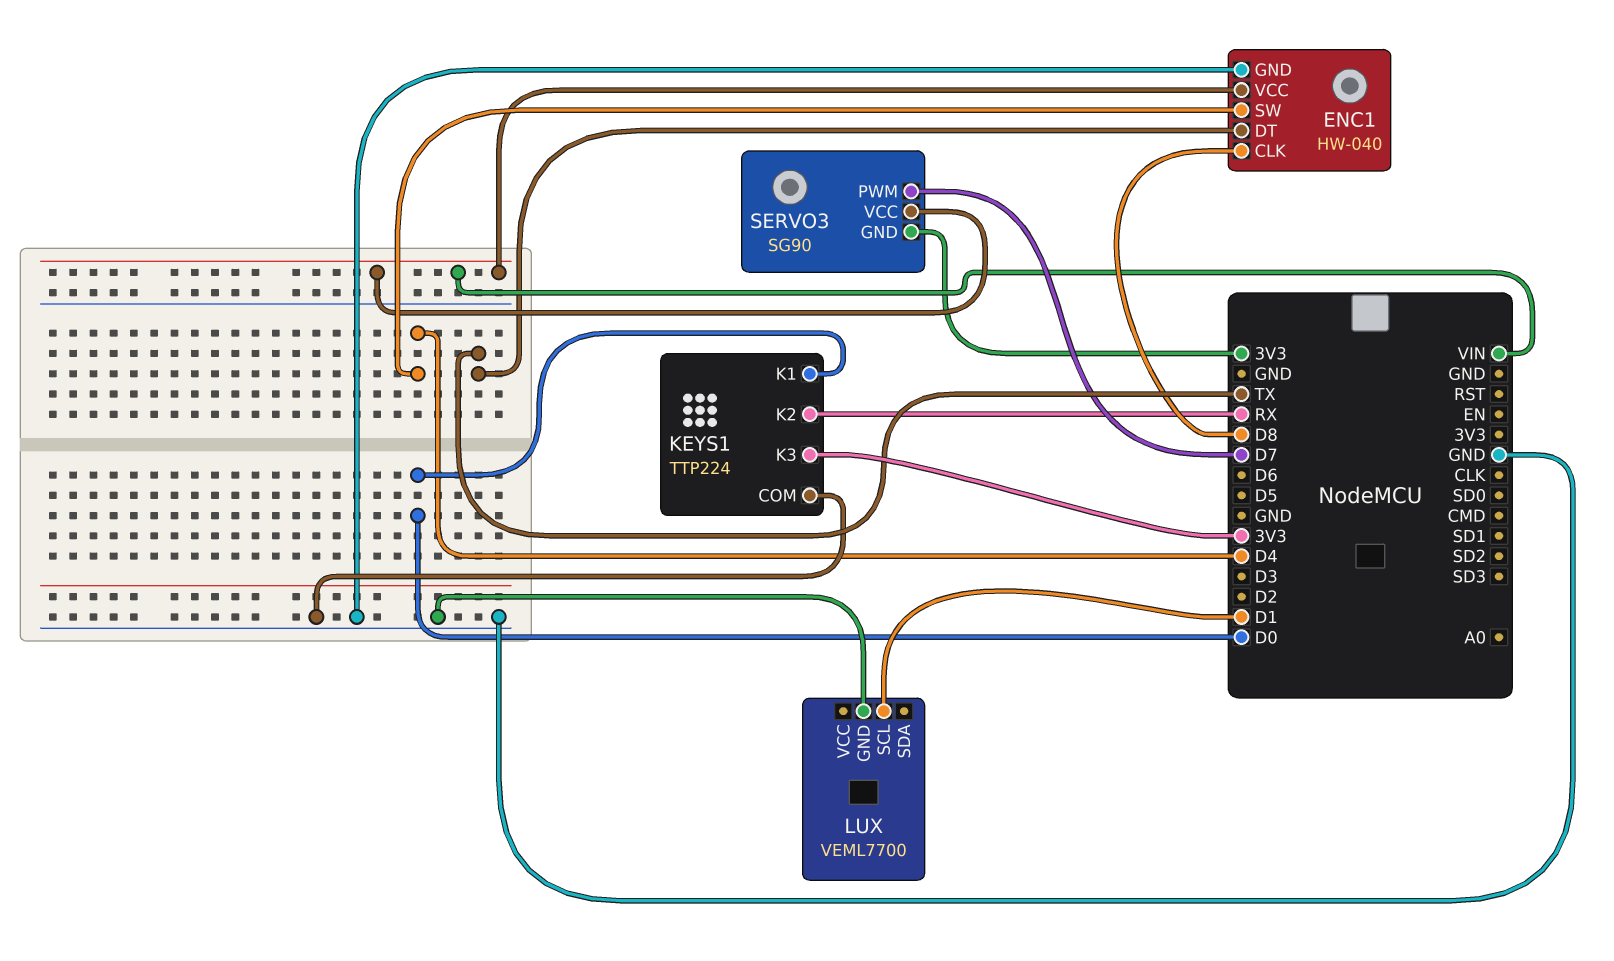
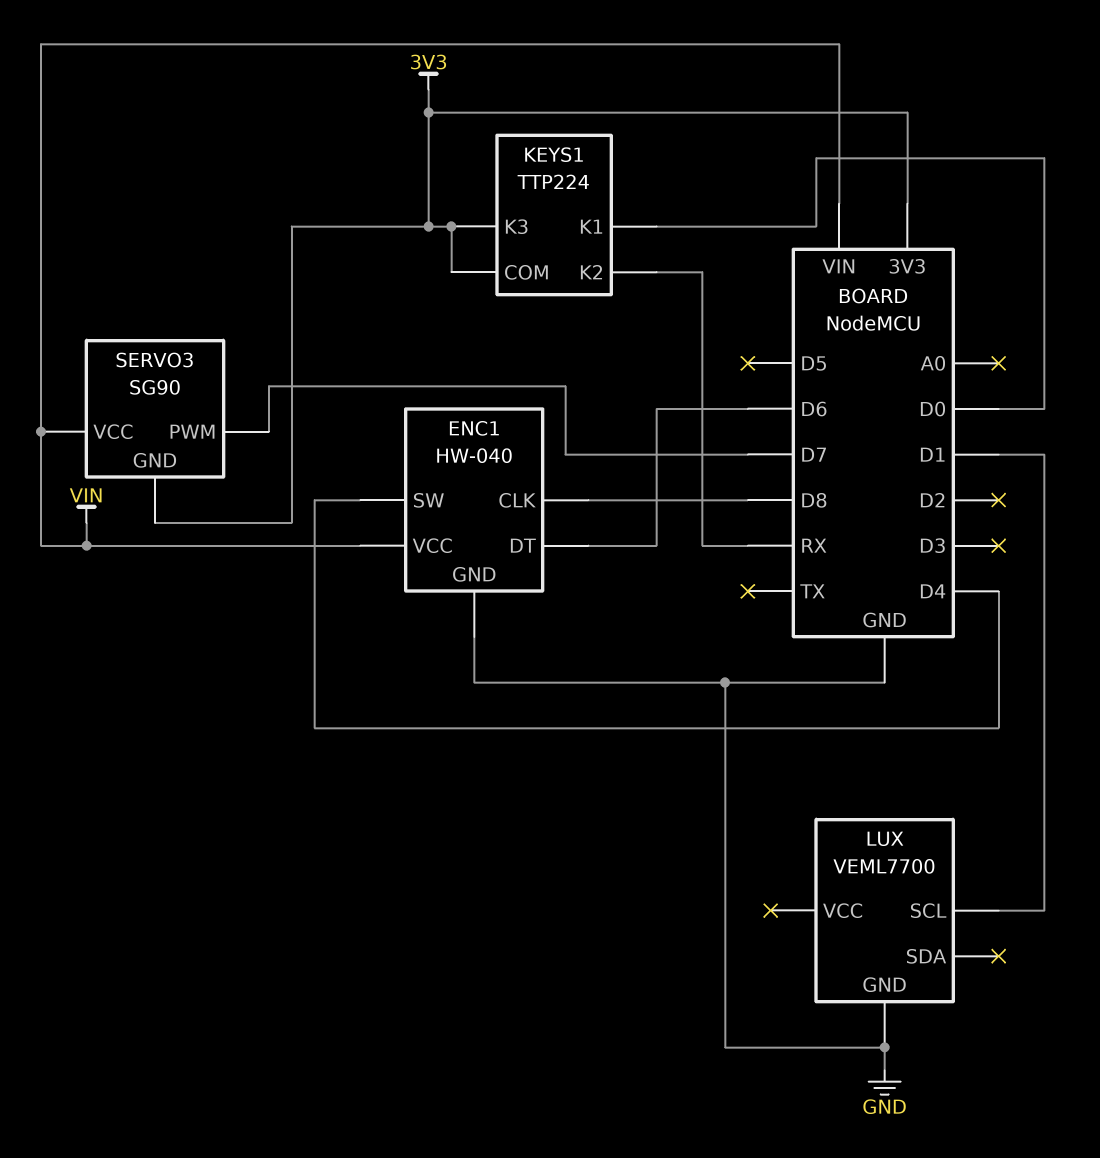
ENC1 pin DT: TX -> D6
KEYS1 pin COM: GND -> 3V3

